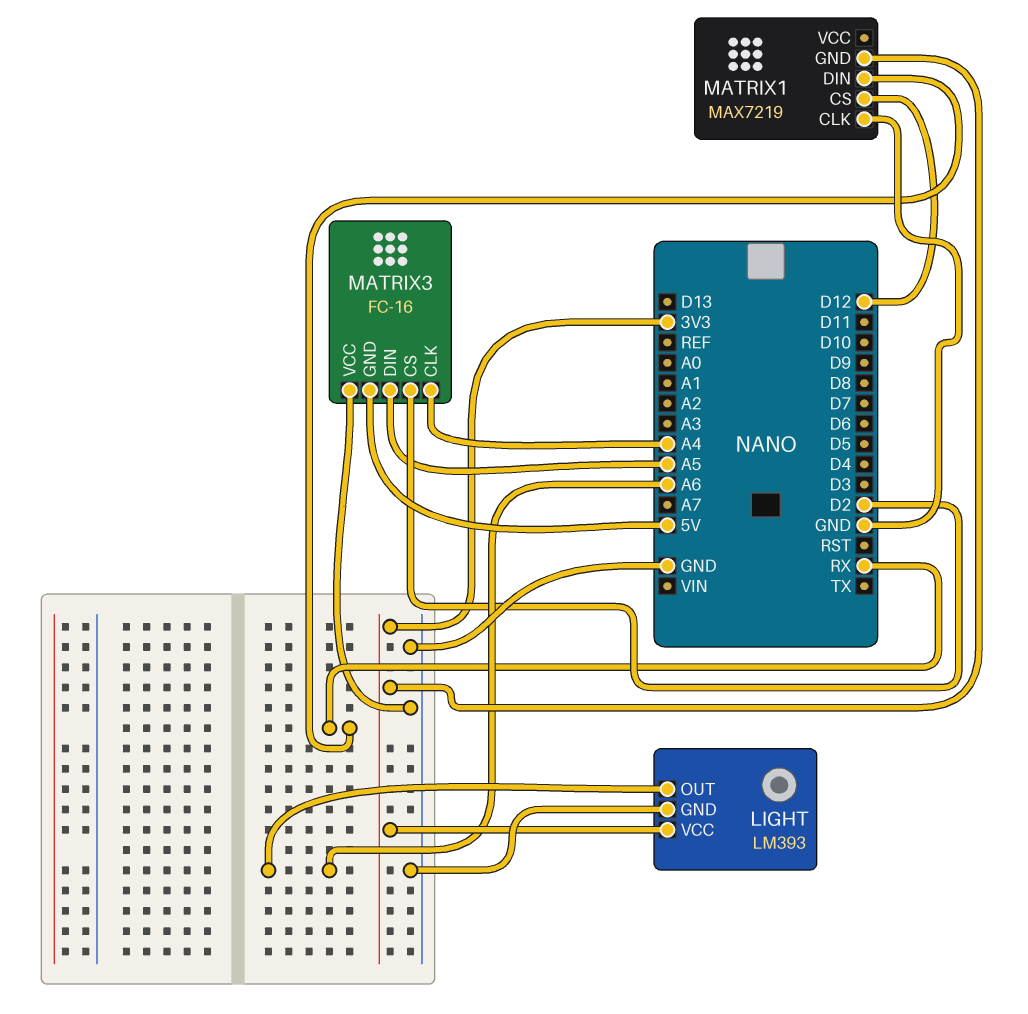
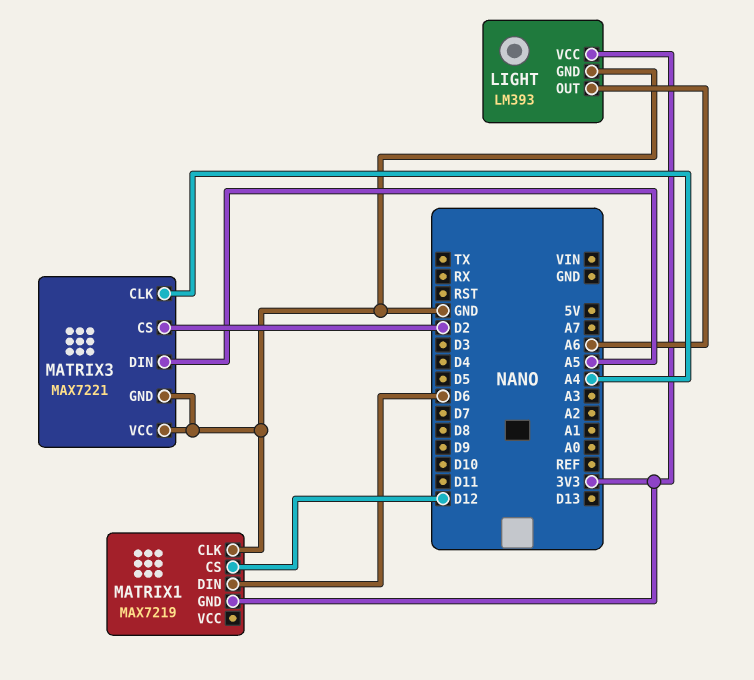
MATRIX1 pin DIN: RX -> D6
MATRIX3: FC-16 -> MAX7221
MATRIX3 pin GND: 5V -> GND

